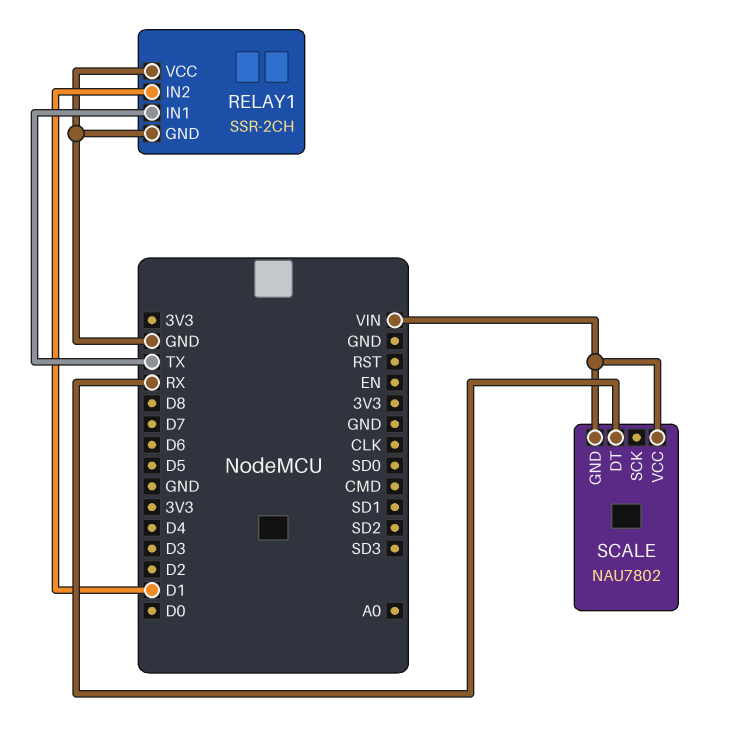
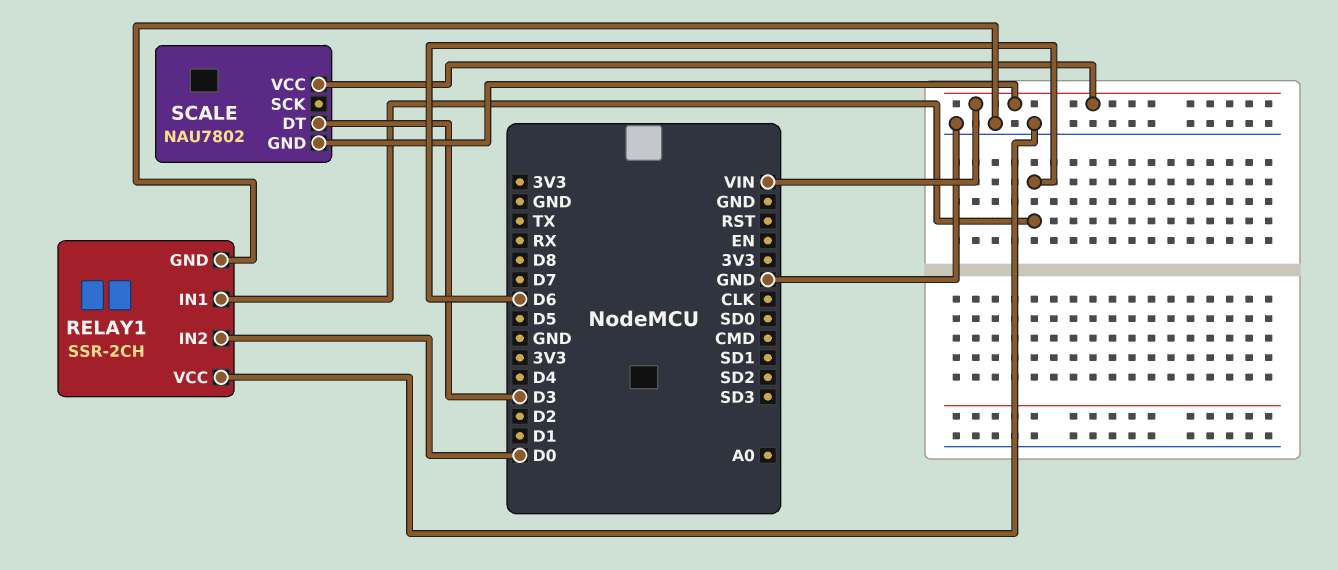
RELAY1 pin IN1: TX -> D6
RELAY1 pin IN2: D1 -> D0
SCALE pin DT: RX -> D3

